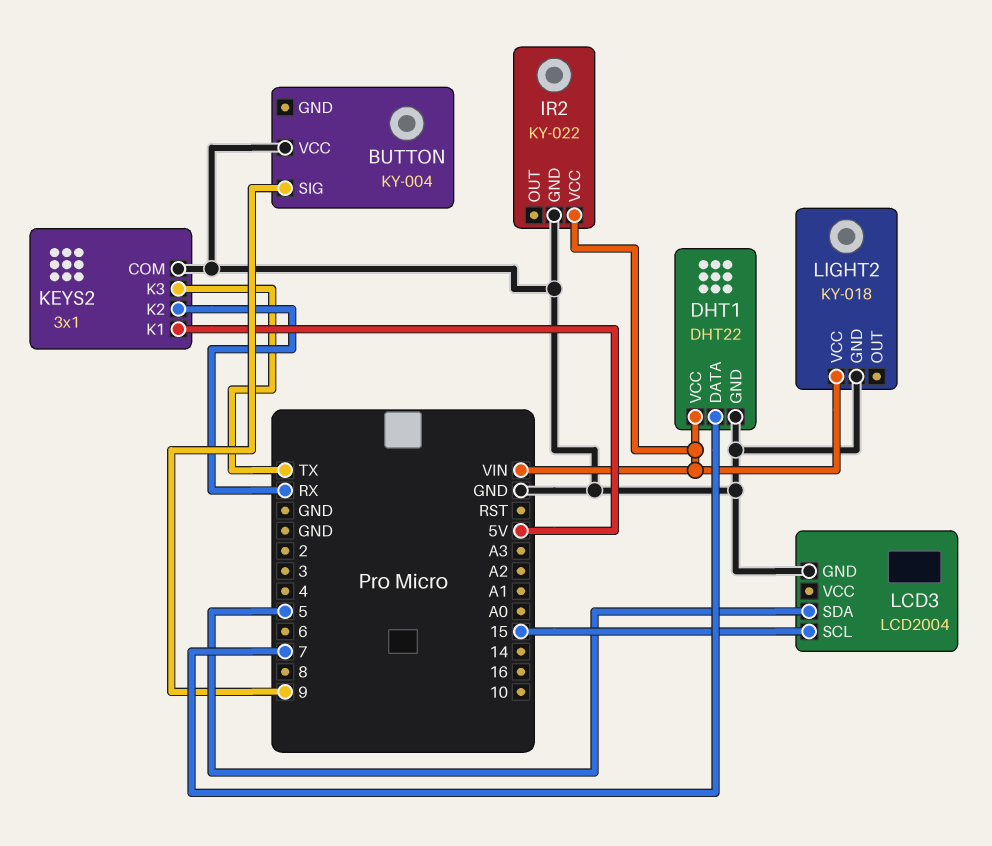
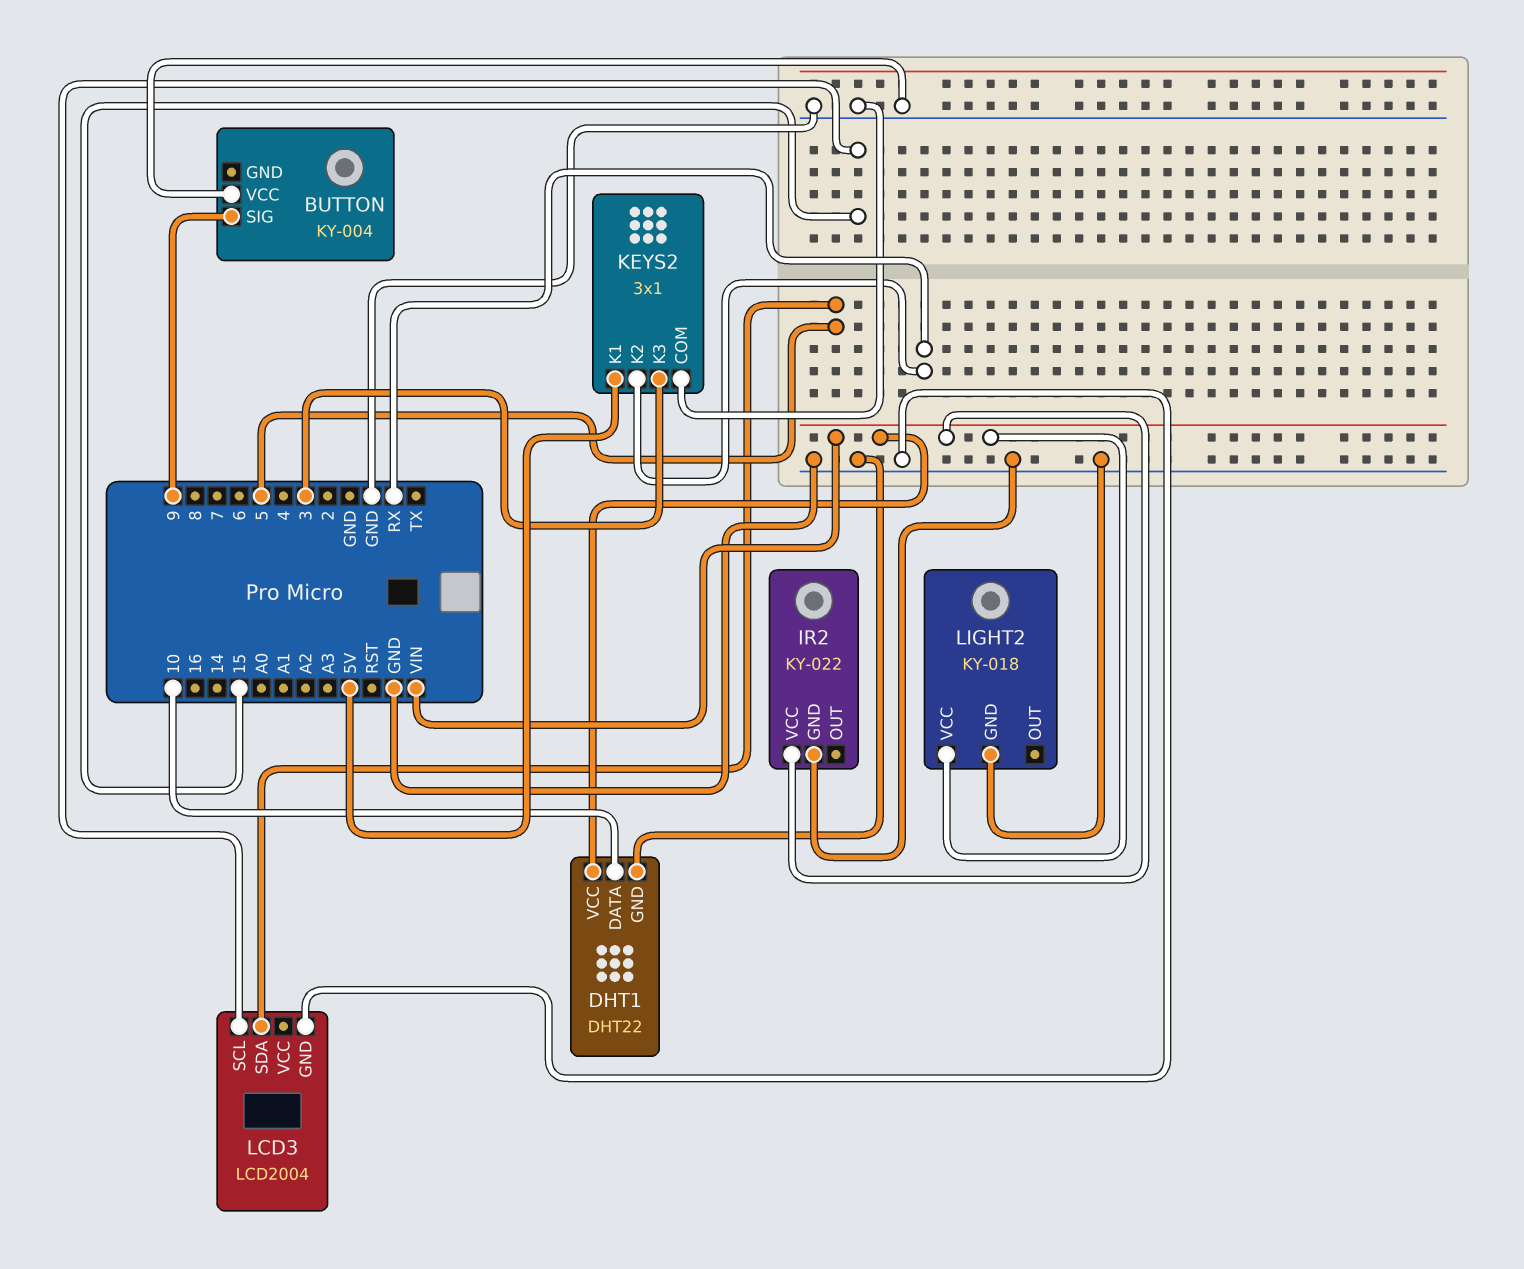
DHT1 pin DATA: 7 -> 10
KEYS2 pin K3: TX -> 3

